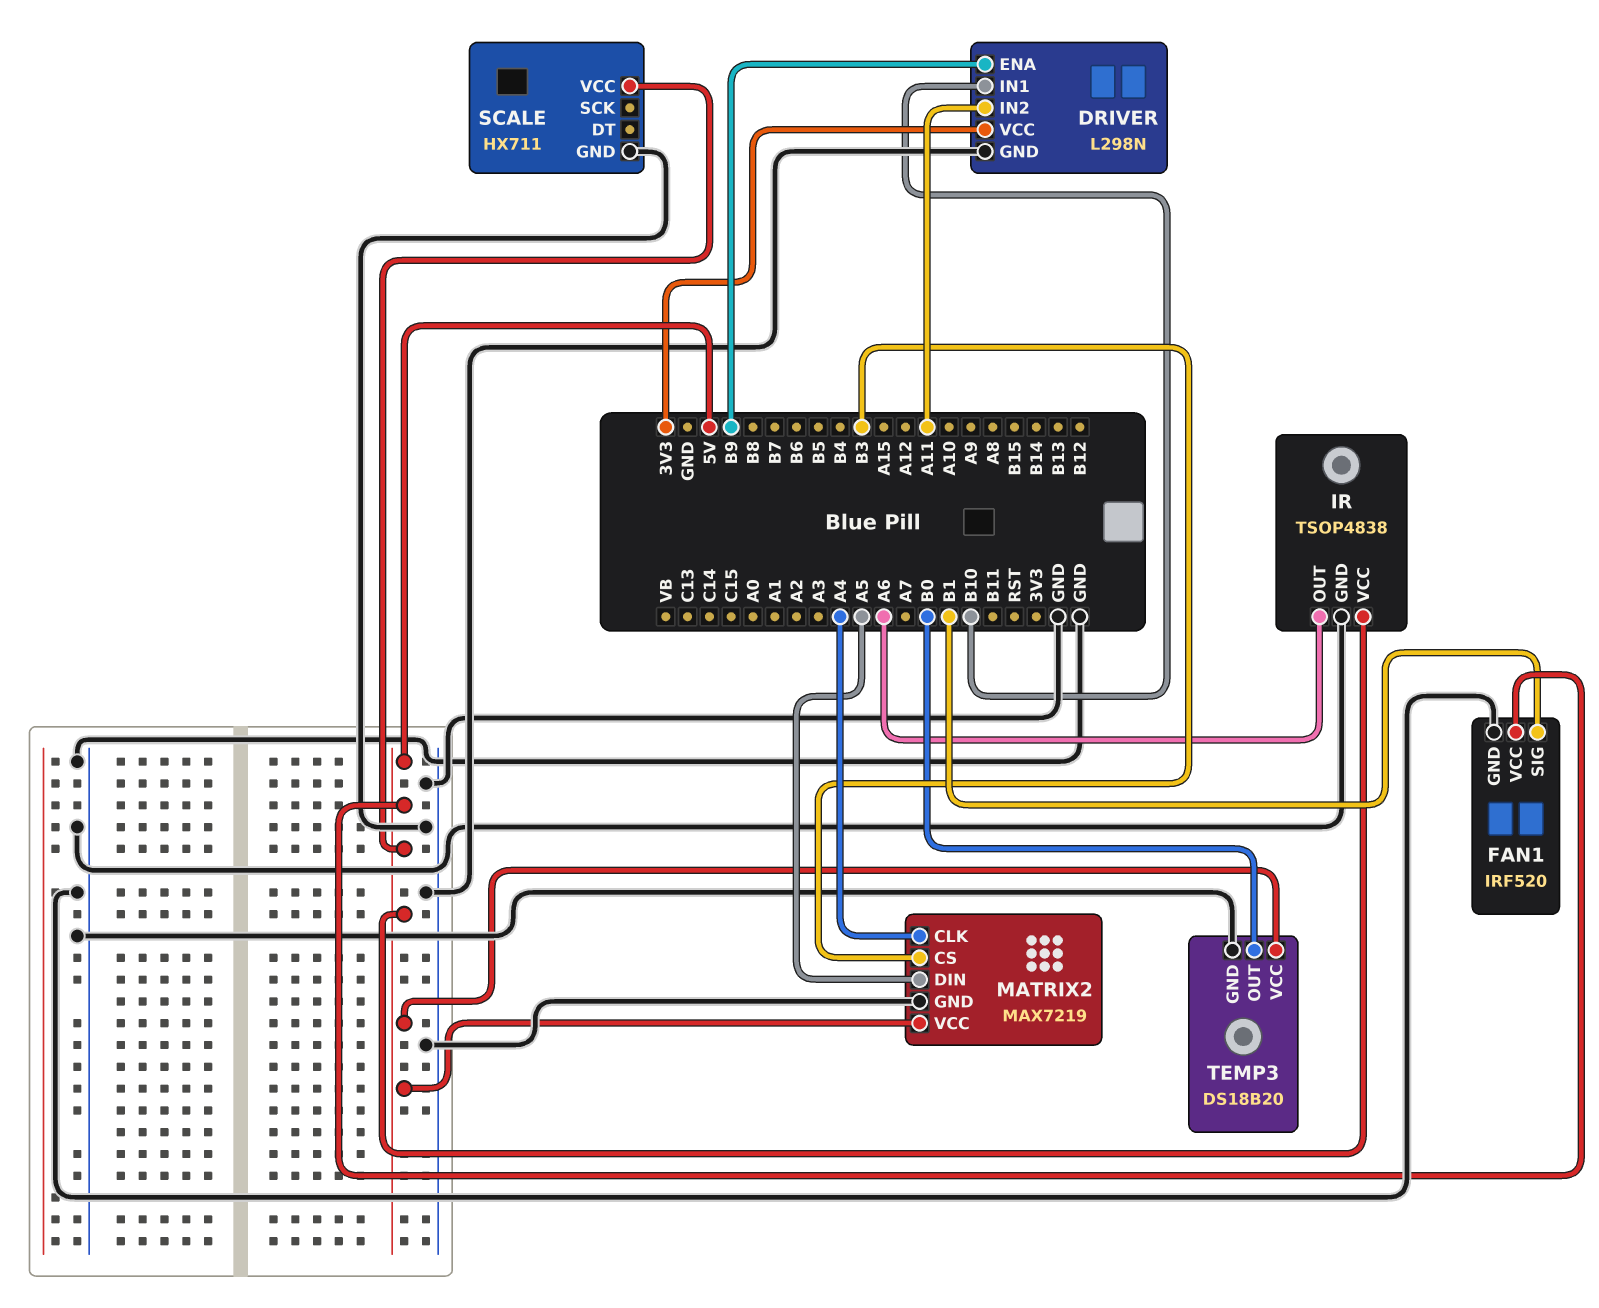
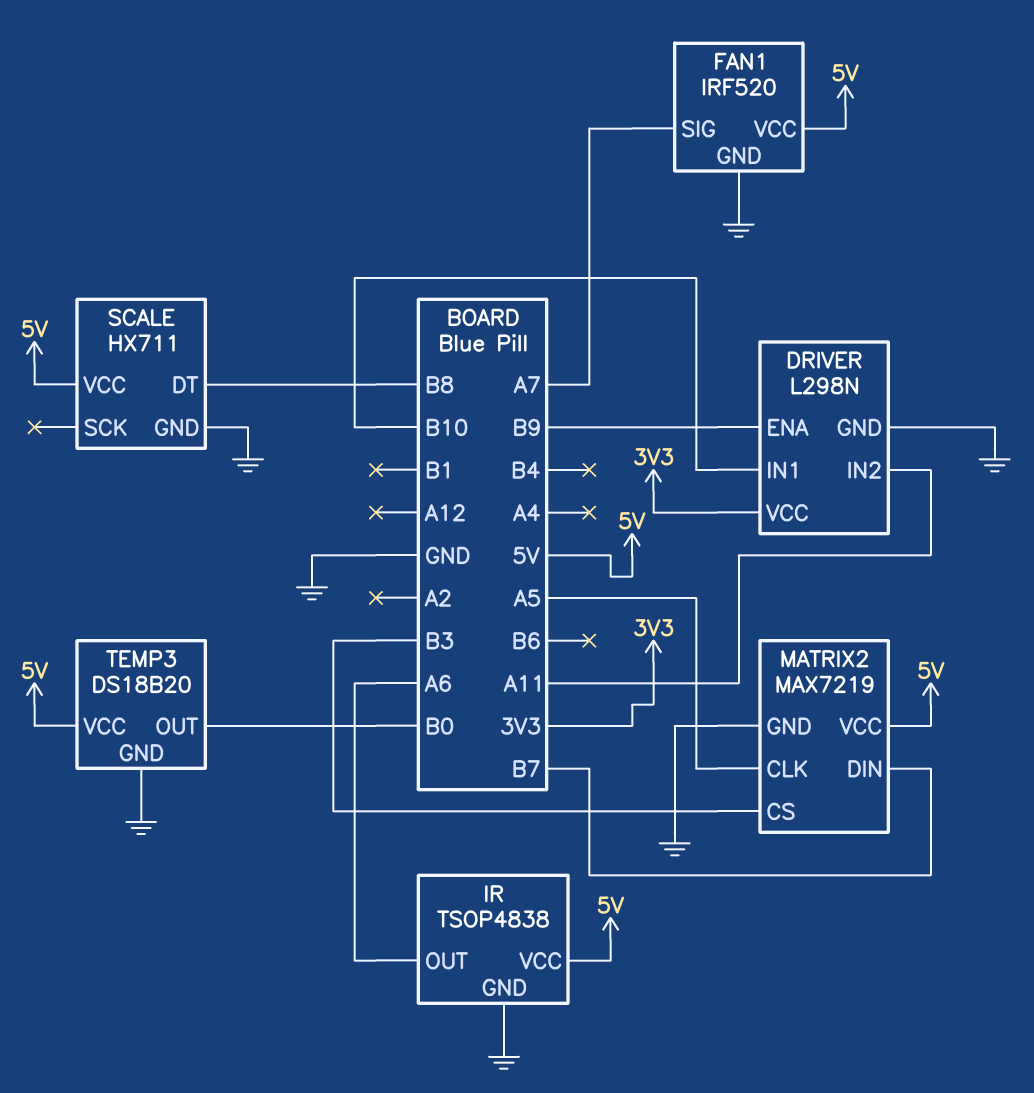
FAN1 pin SIG: B1 -> A7
MATRIX2 pin CLK: A4 -> A5
MATRIX2 pin DIN: A5 -> B7
SCALE pin DT: none -> B8

